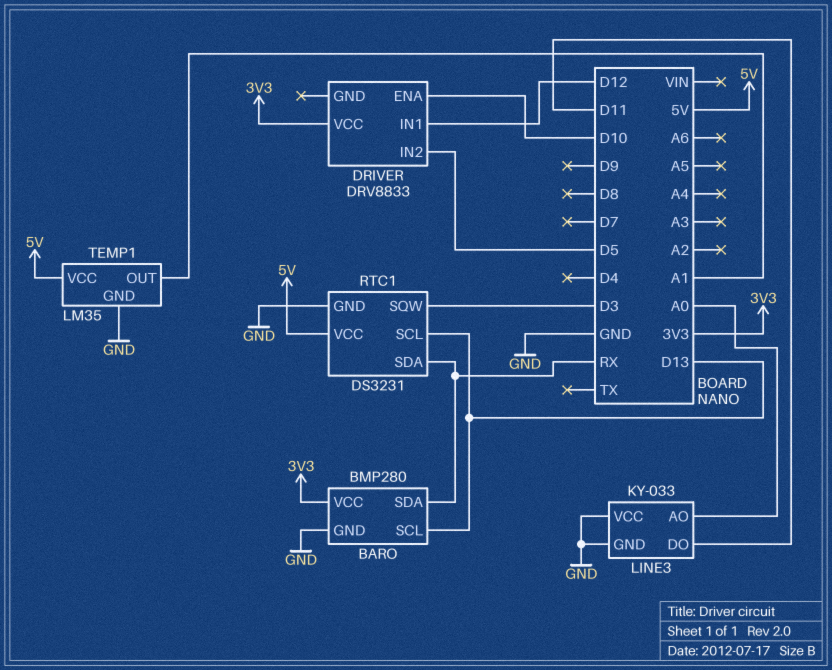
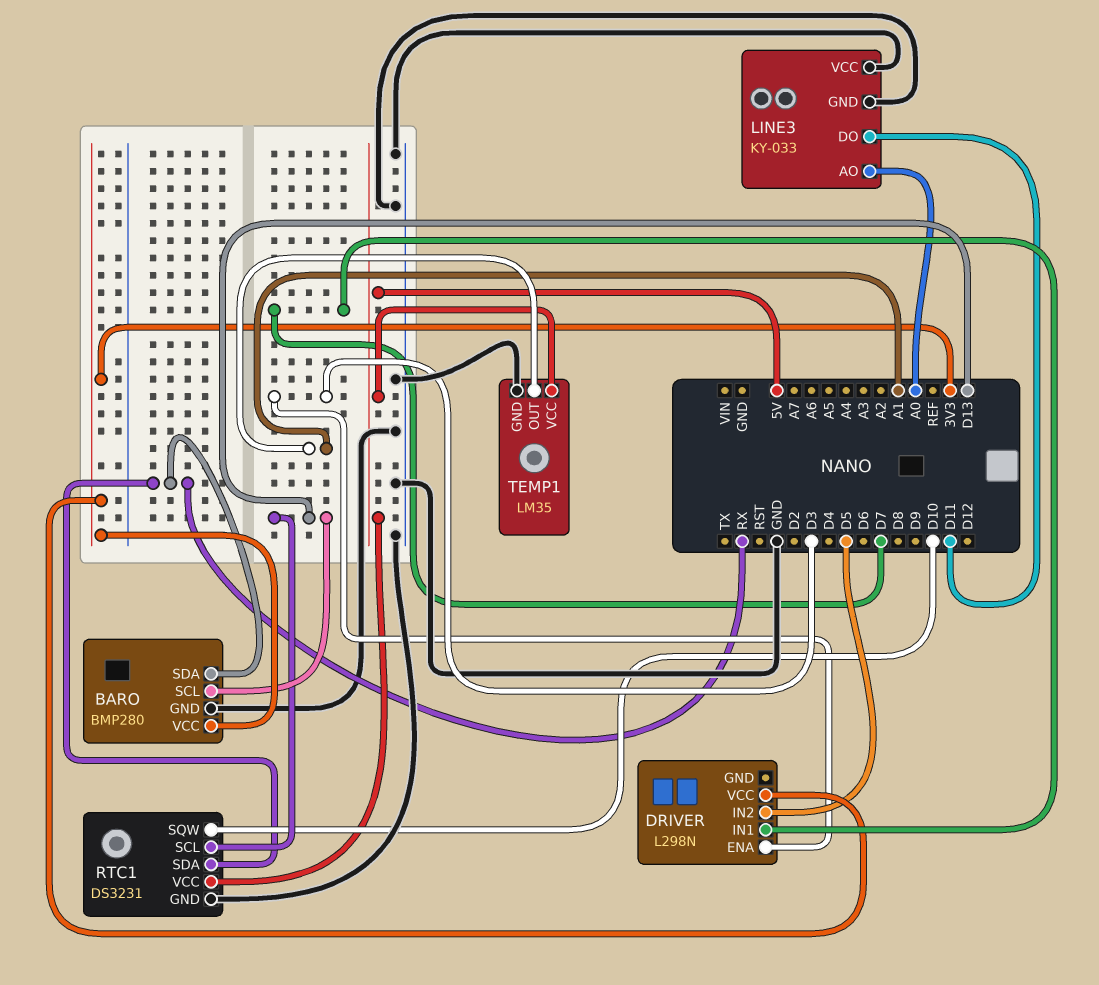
DRIVER: DRV8833 -> L298N
DRIVER pin ENA: D10 -> D3
DRIVER pin IN1: D12 -> D7
RTC1 pin SQW: D3 -> D10

